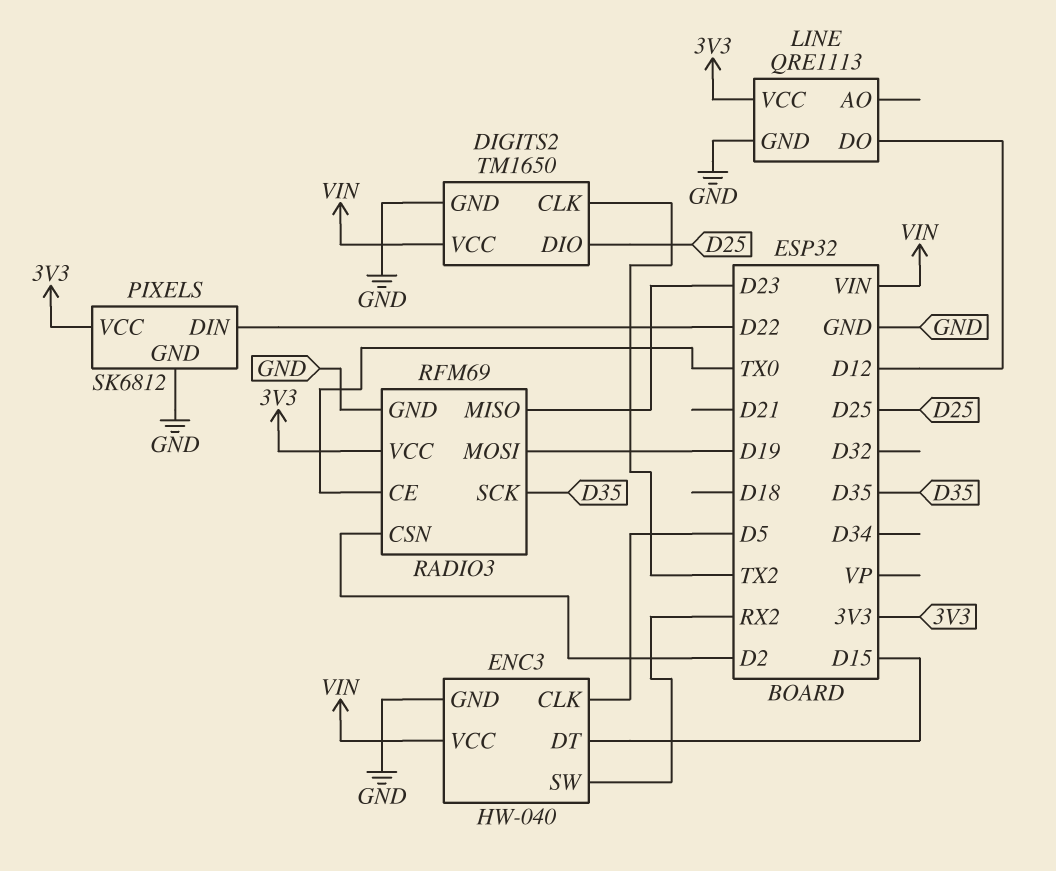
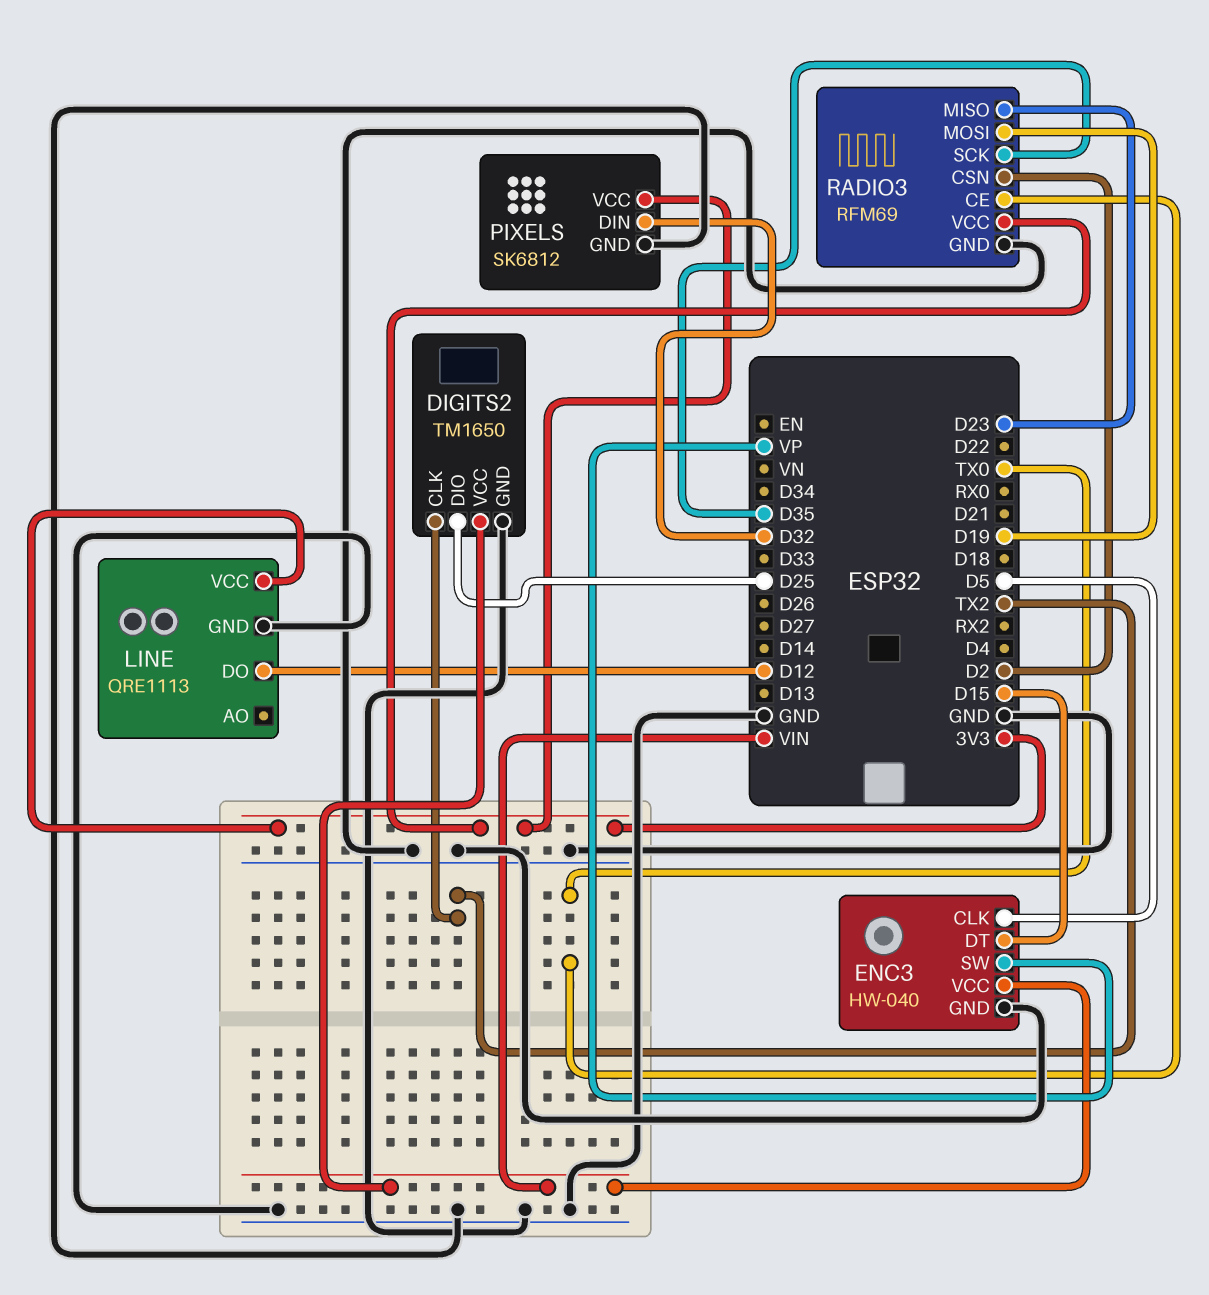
ENC3 pin SW: RX2 -> VP
PIXELS pin DIN: D22 -> D32

